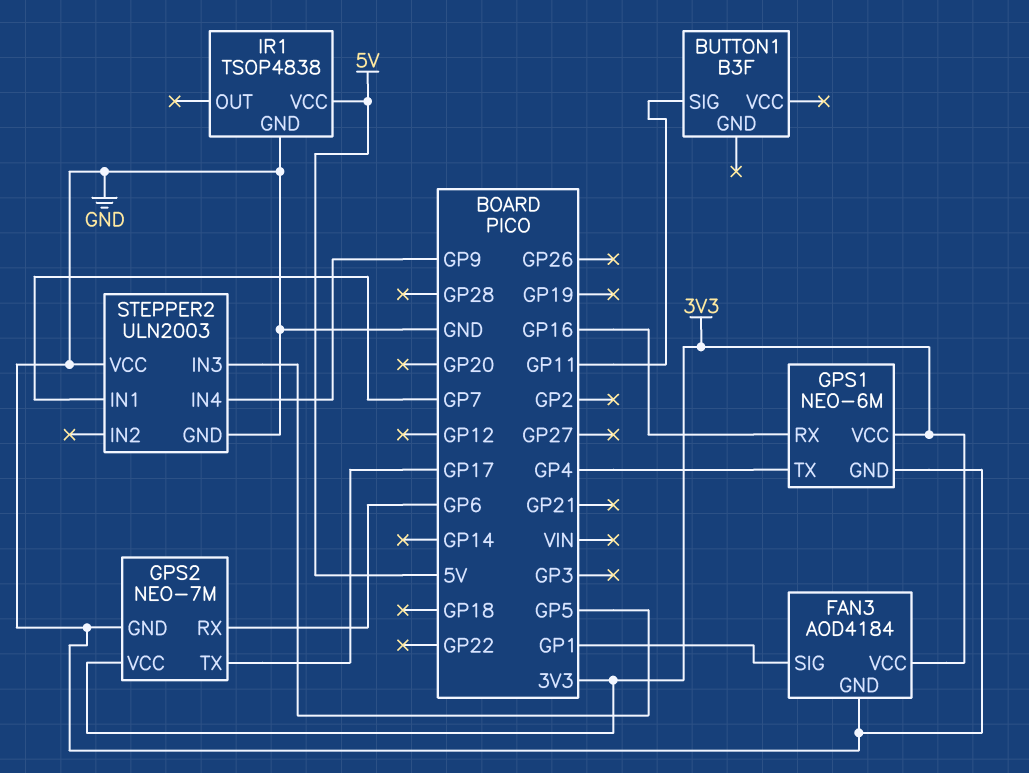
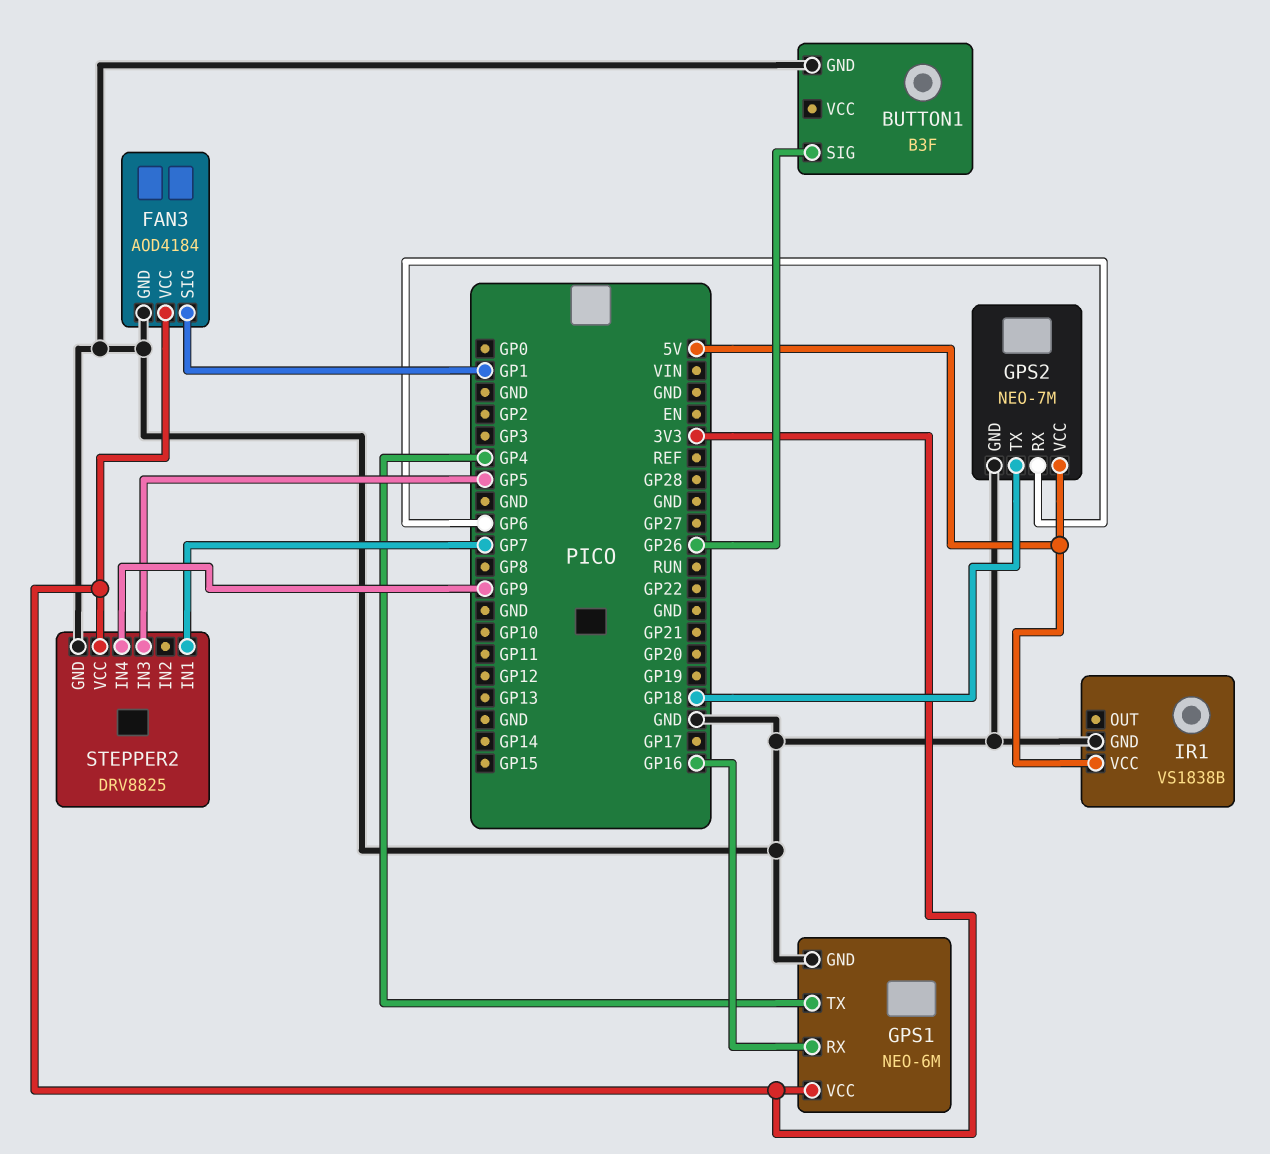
BUTTON1 pin GND: none -> GND
BUTTON1 pin SIG: GP11 -> GP26
GPS2 pin TX: GP17 -> GP18
GPS2 pin VCC: 3V3 -> 5V
IR1: TSOP4838 -> VS1838B
STEPPER2: ULN2003 -> DRV8825
STEPPER2 pin VCC: GND -> 3V3

